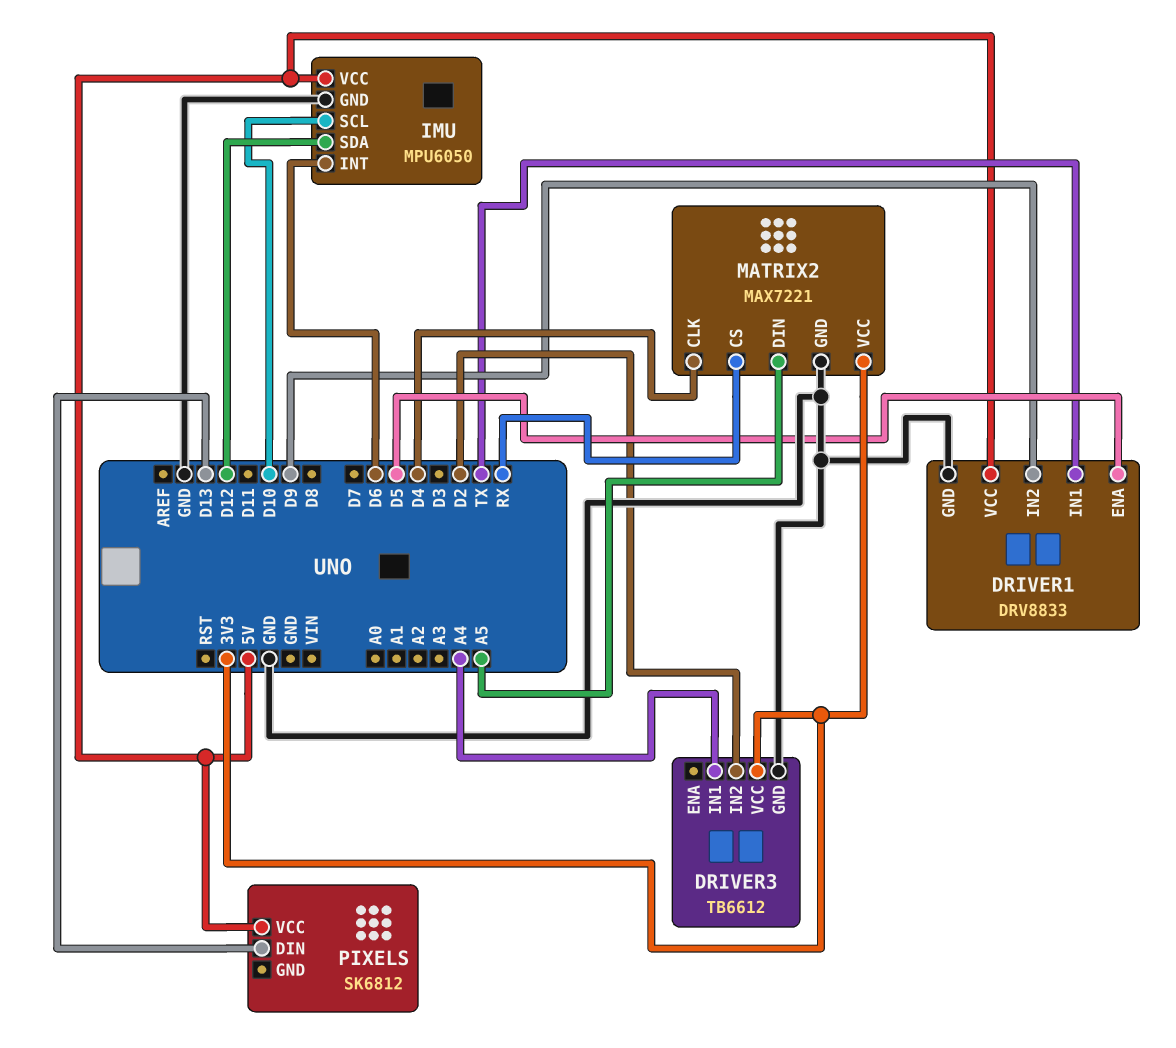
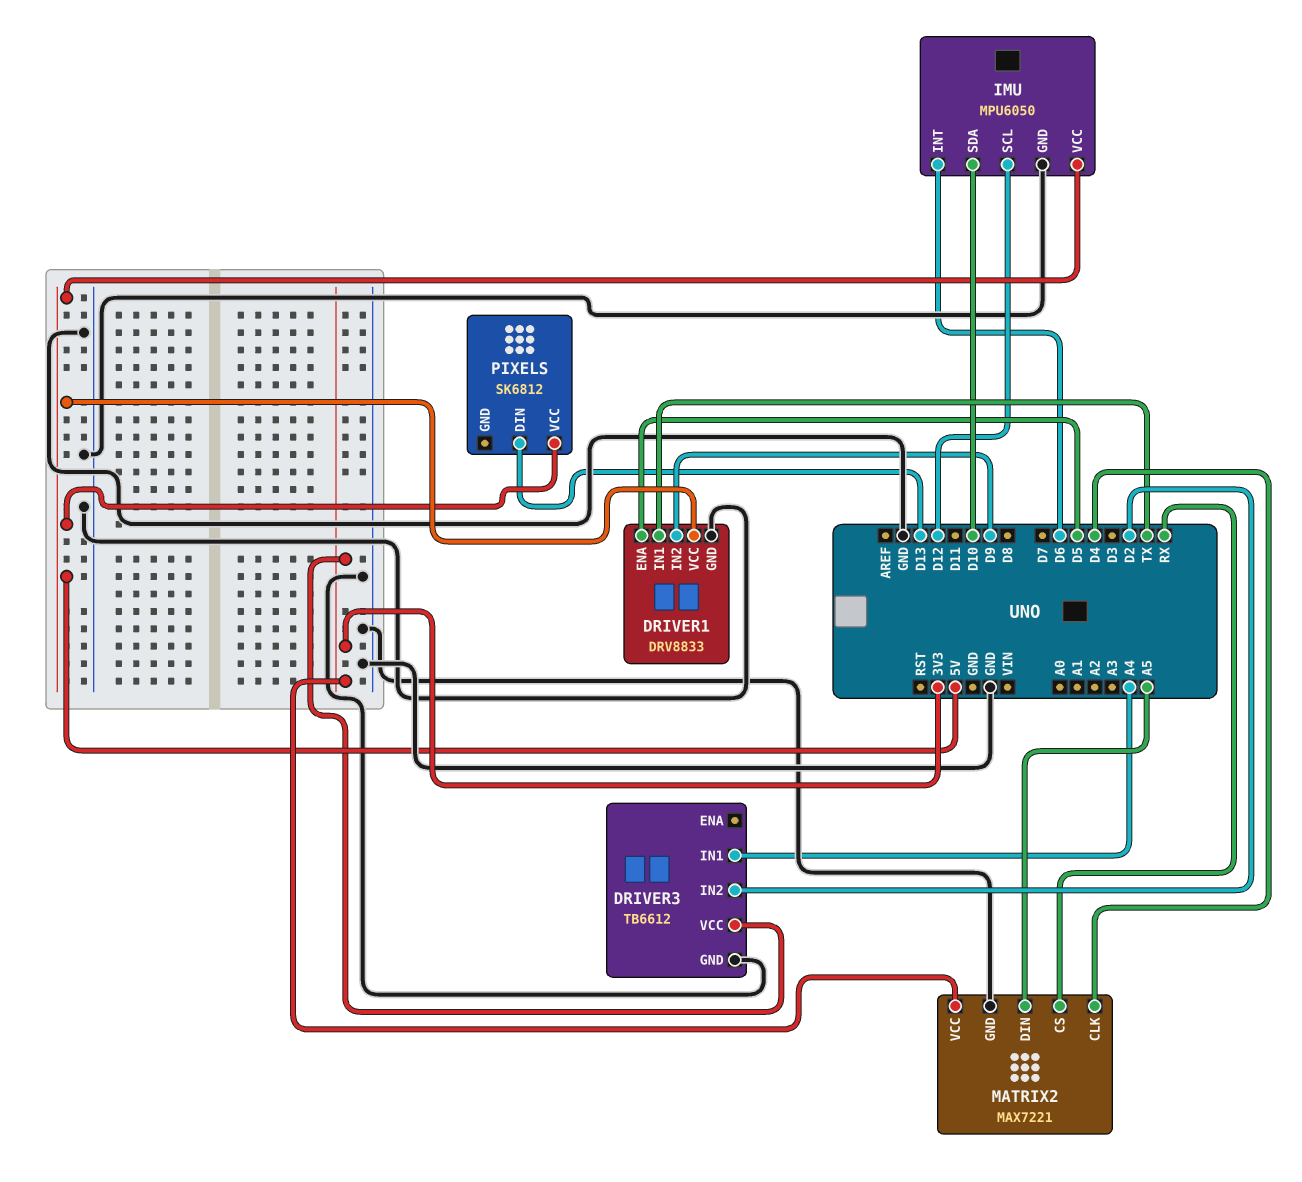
IMU pin SCL: D10 -> D12
IMU pin SDA: D12 -> D10

